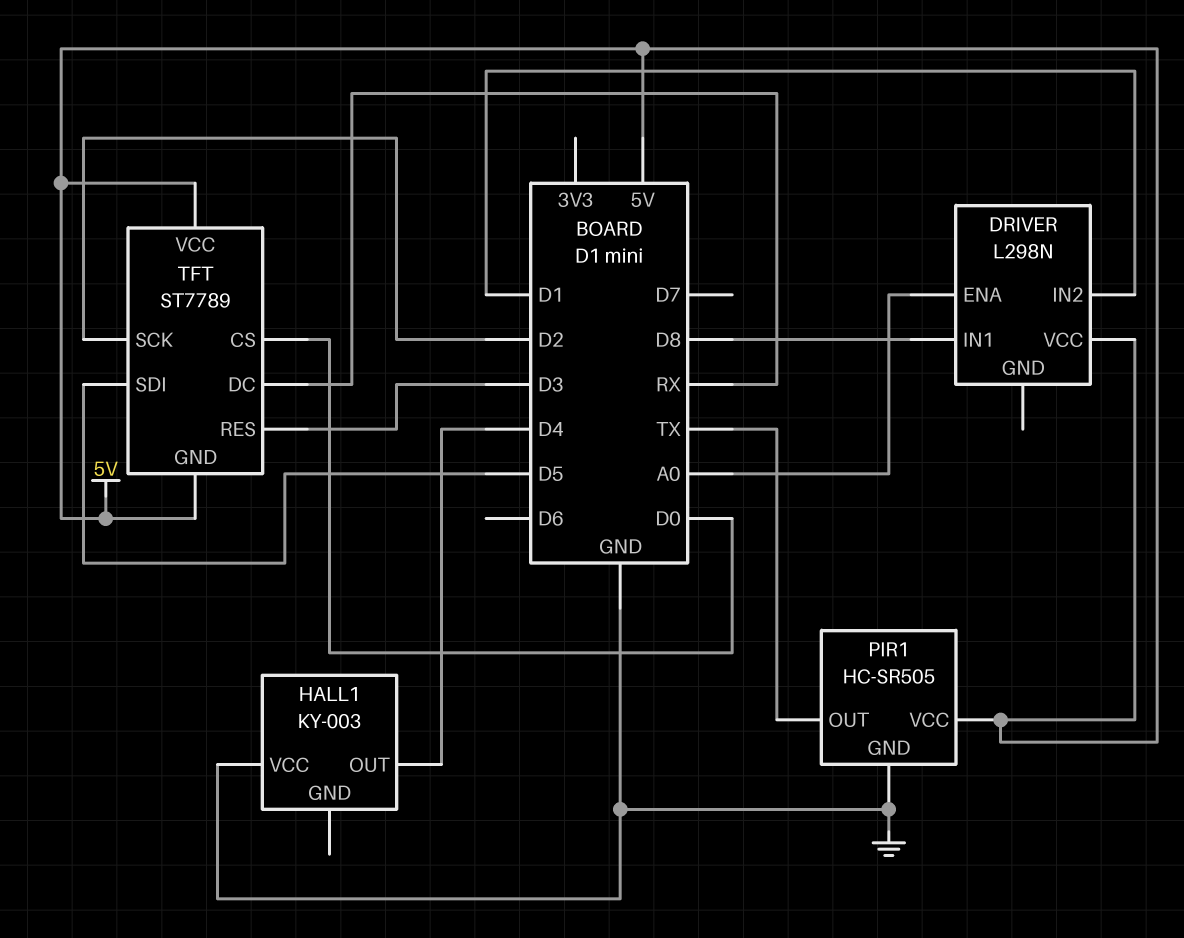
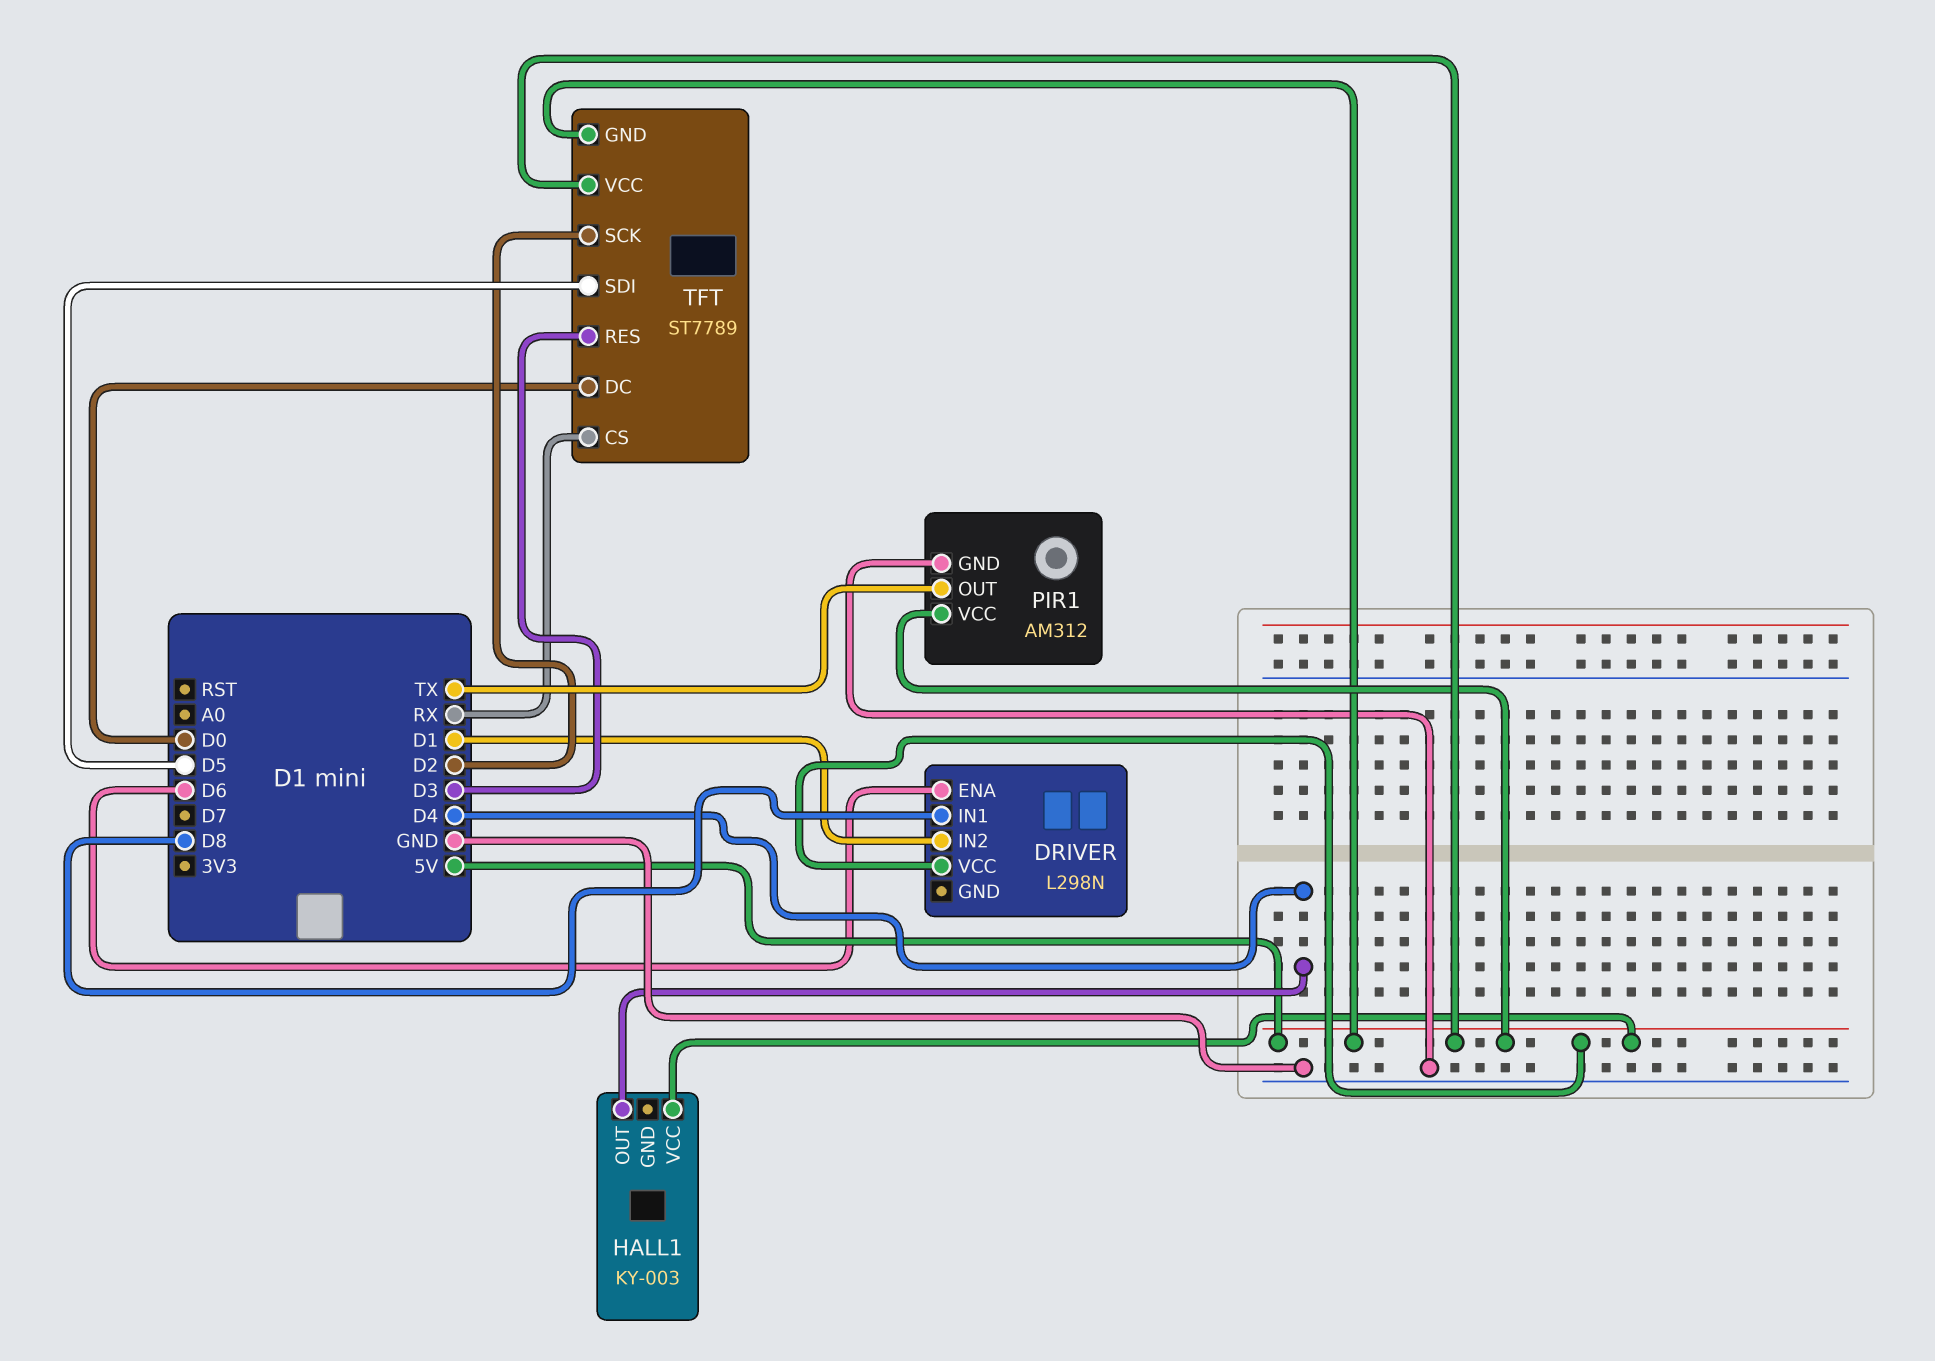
DRIVER pin ENA: A0 -> D6
HALL1 pin VCC: GND -> 5V
PIR1: HC-SR505 -> AM312
TFT pin CS: D0 -> RX
TFT pin DC: RX -> D0

